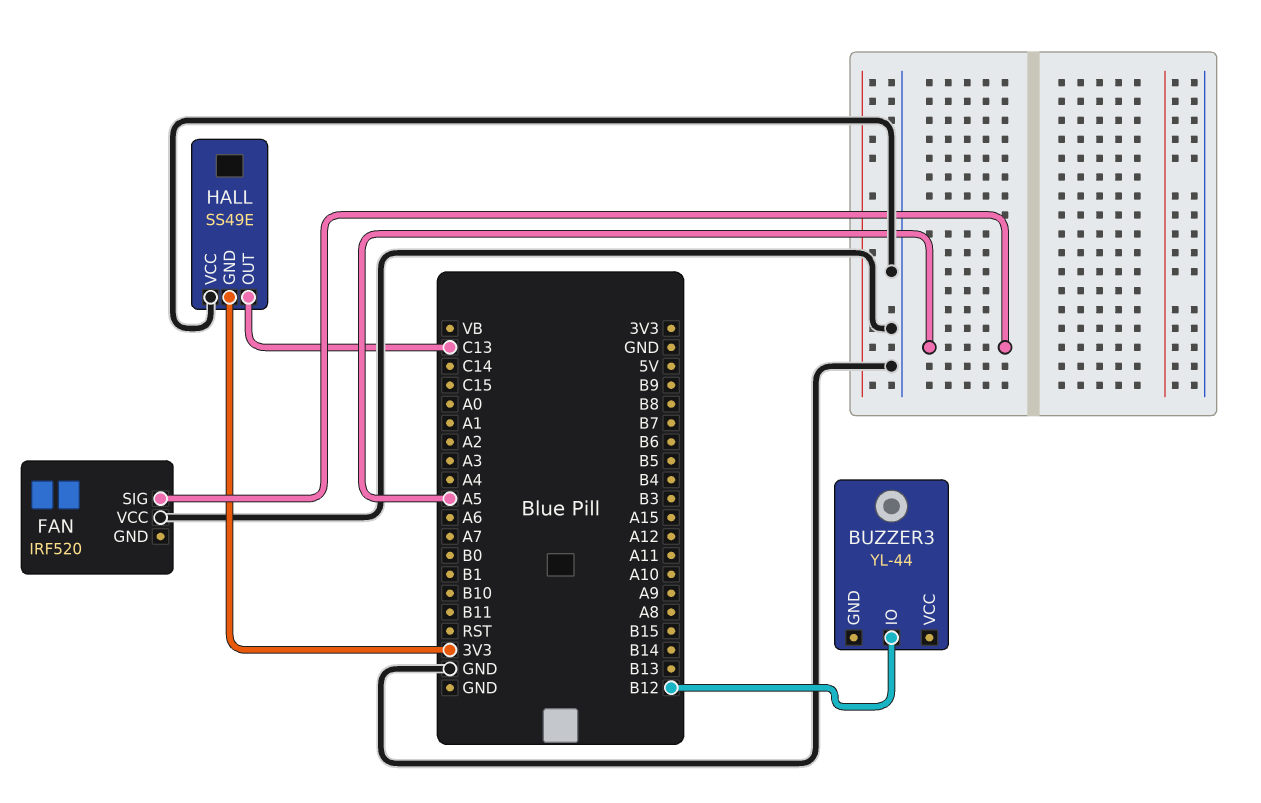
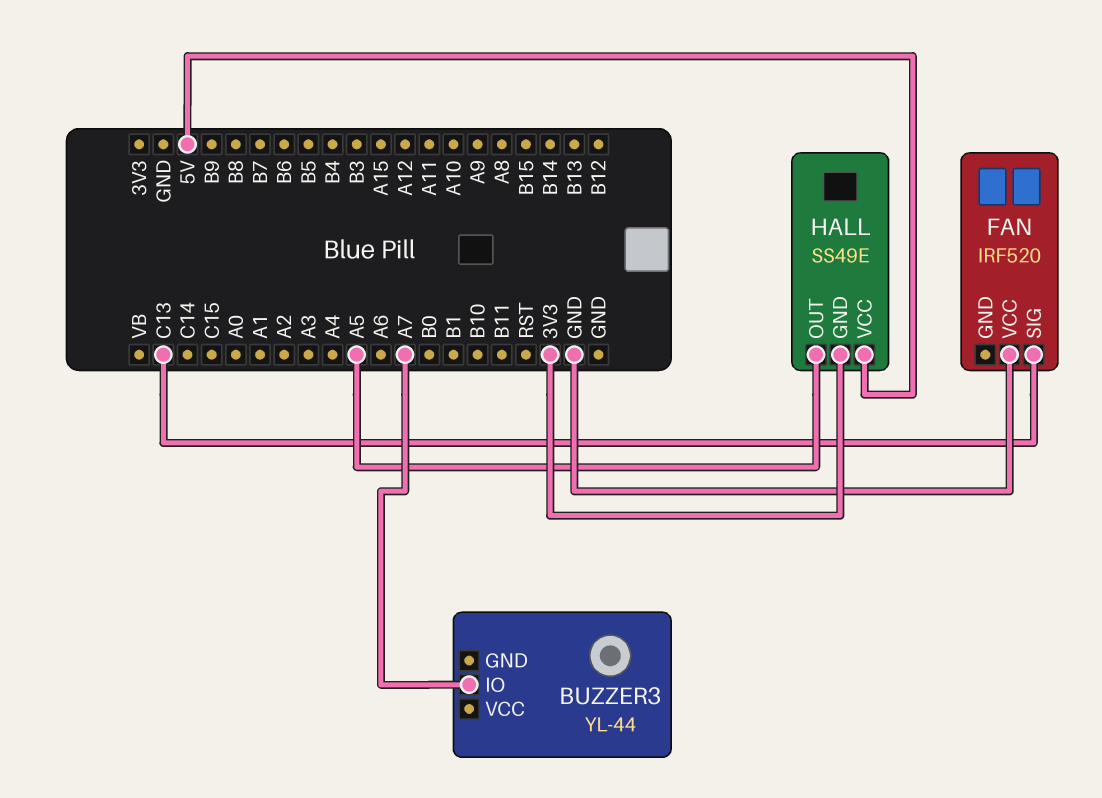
BUZZER3 pin IO: B12 -> A7
FAN pin SIG: A5 -> C13
HALL pin OUT: C13 -> A5
HALL pin VCC: GND -> 5V

